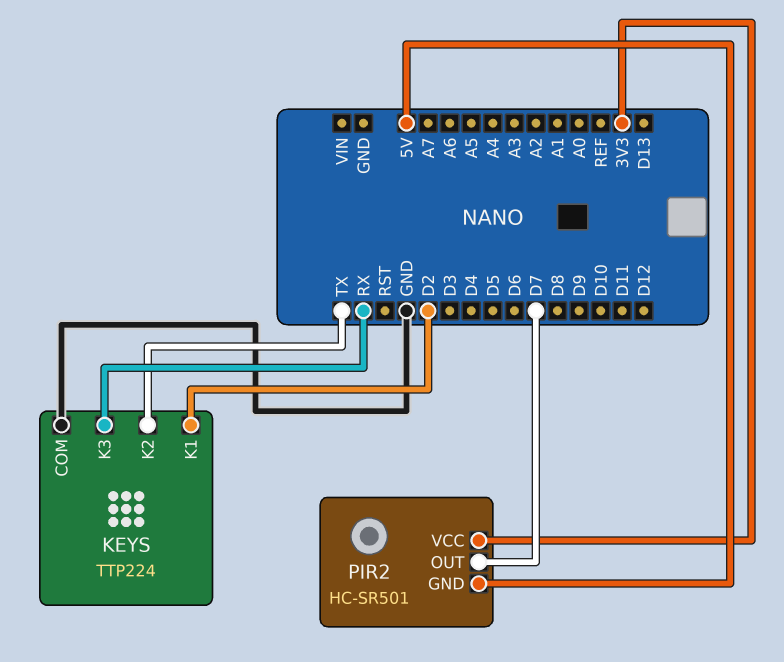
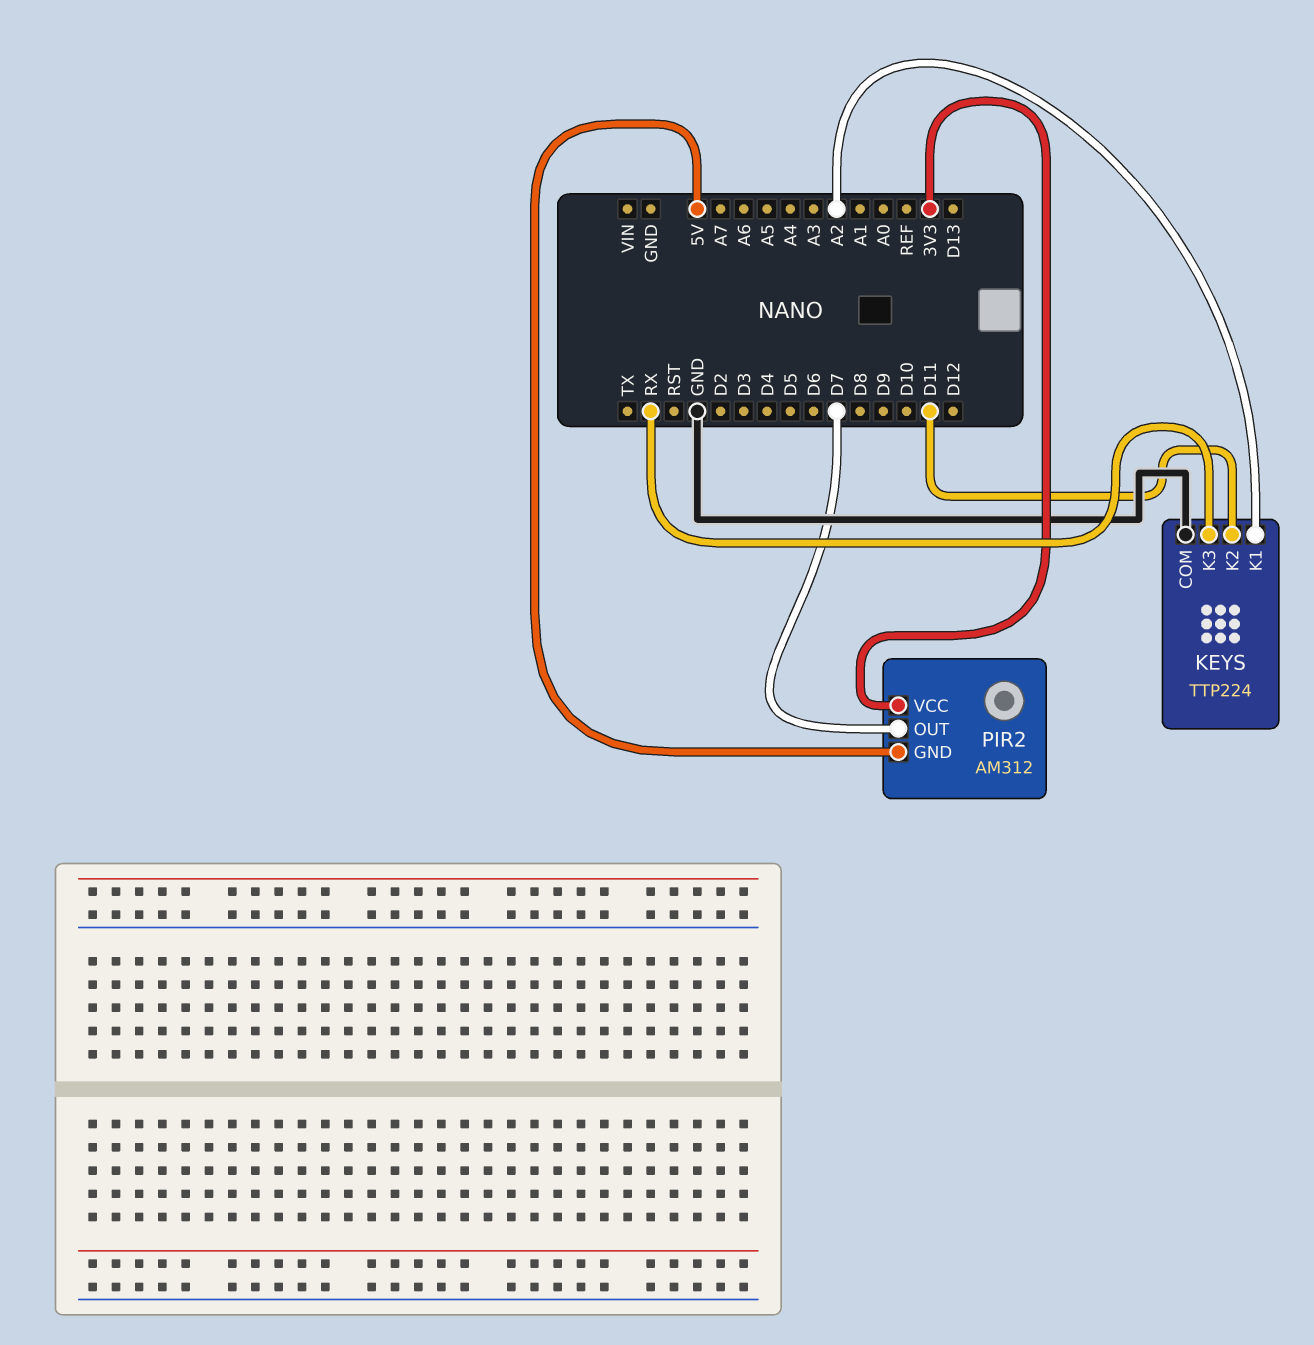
KEYS pin K1: D2 -> A2
KEYS pin K2: TX -> D11
PIR2: HC-SR501 -> AM312

